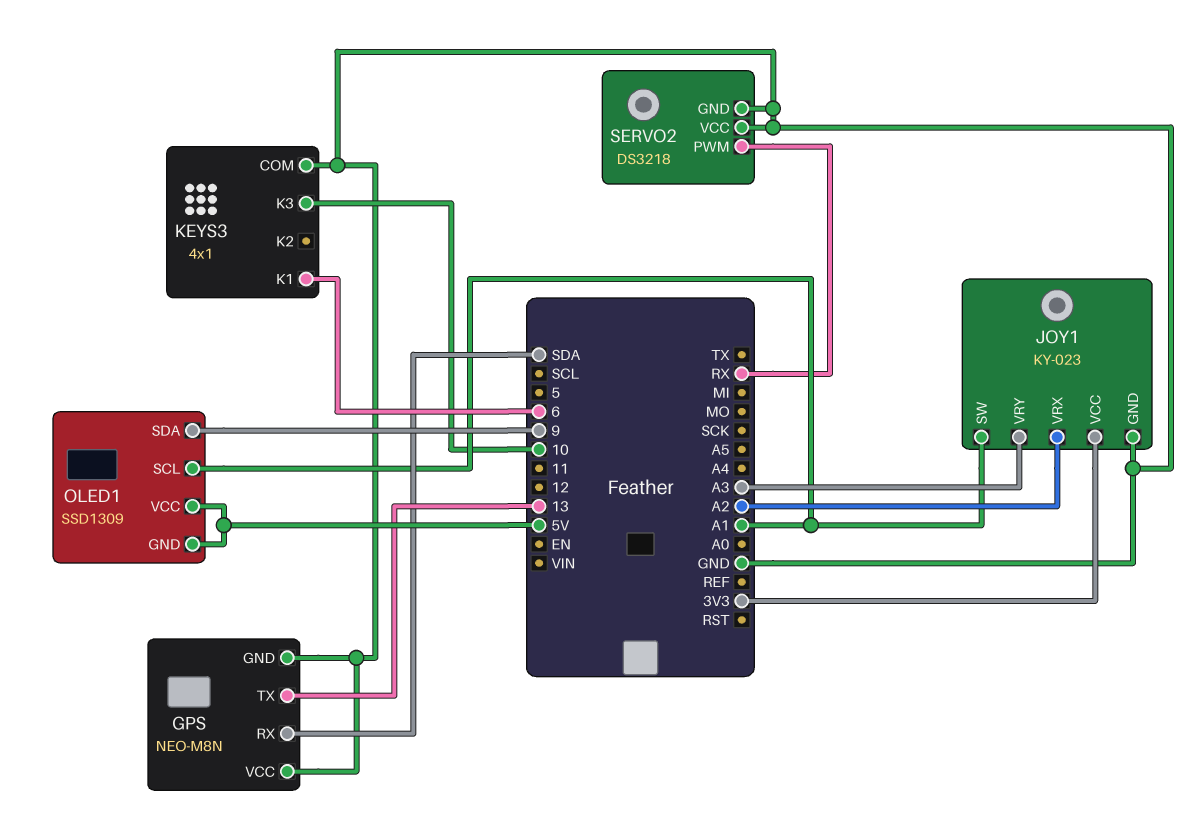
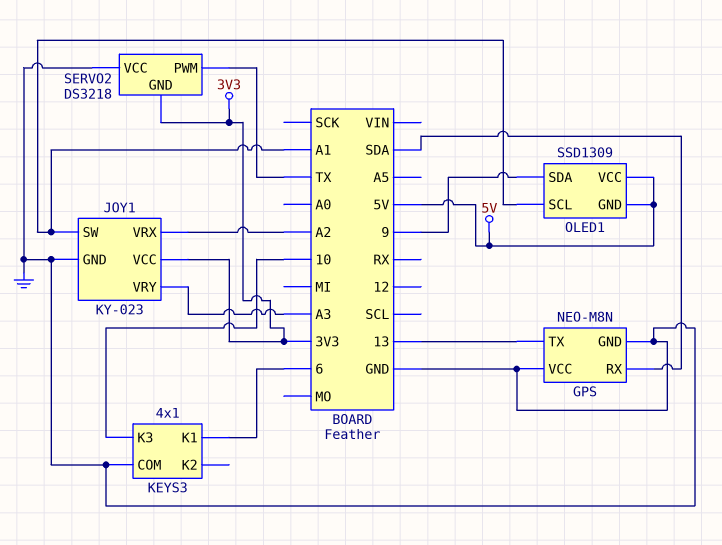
SERVO2 pin GND: GND -> 3V3
SERVO2 pin PWM: RX -> TX

